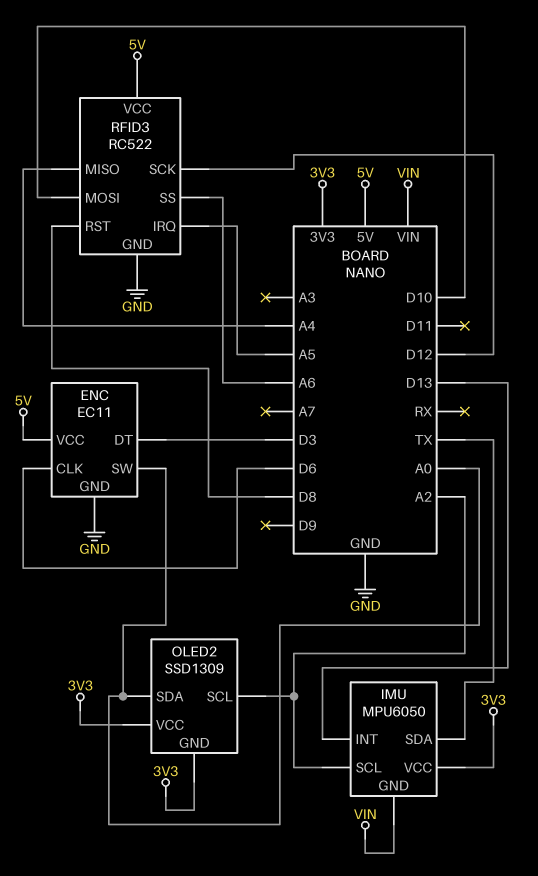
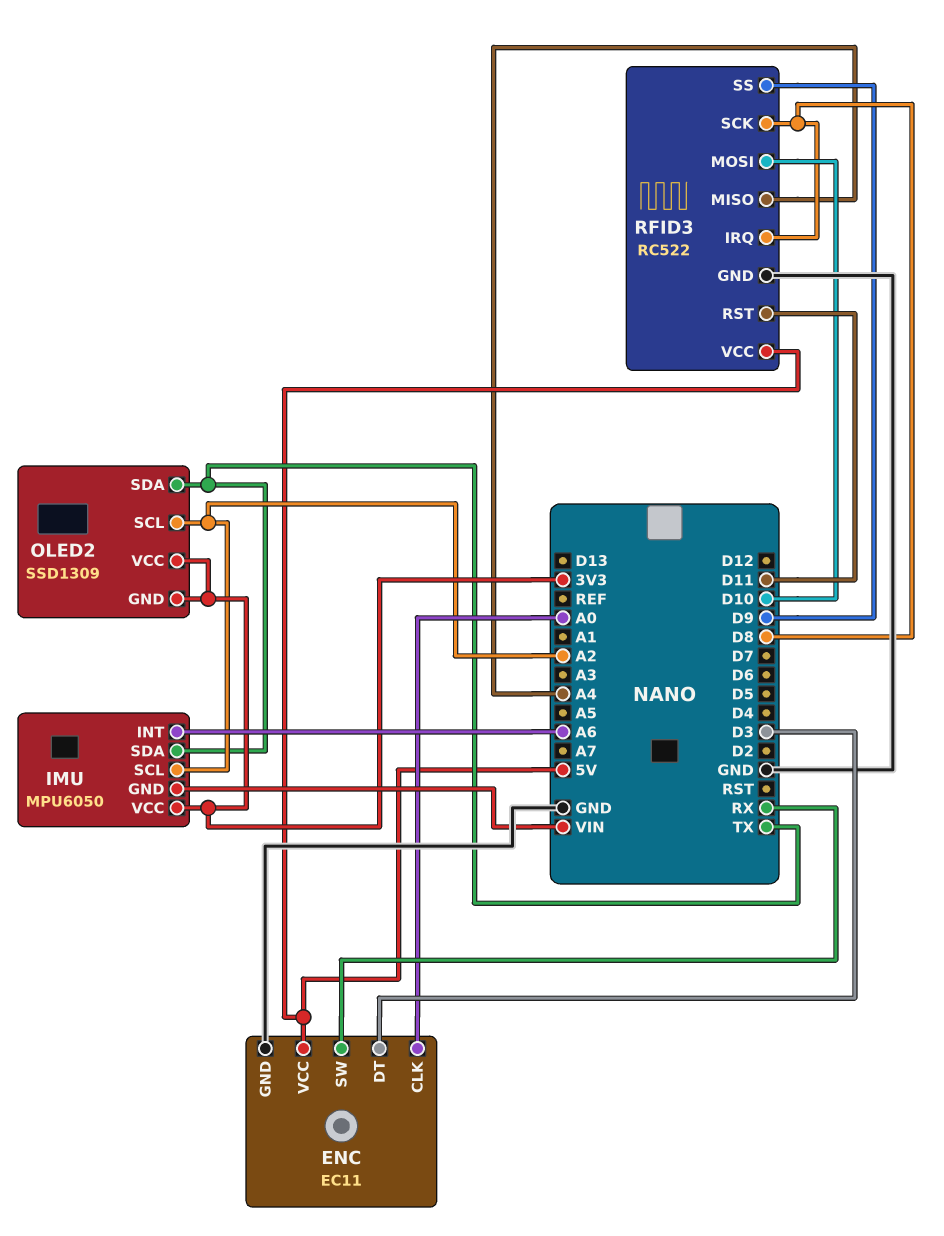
ENC pin CLK: D6 -> A0
ENC pin SW: A0 -> RX
IMU pin INT: D13 -> A6
OLED2 pin SDA: A0 -> TX
RFID3 pin IRQ: A5 -> D8
RFID3 pin RST: D8 -> D11
RFID3 pin SCK: D12 -> D8
RFID3 pin SS: A6 -> D9

